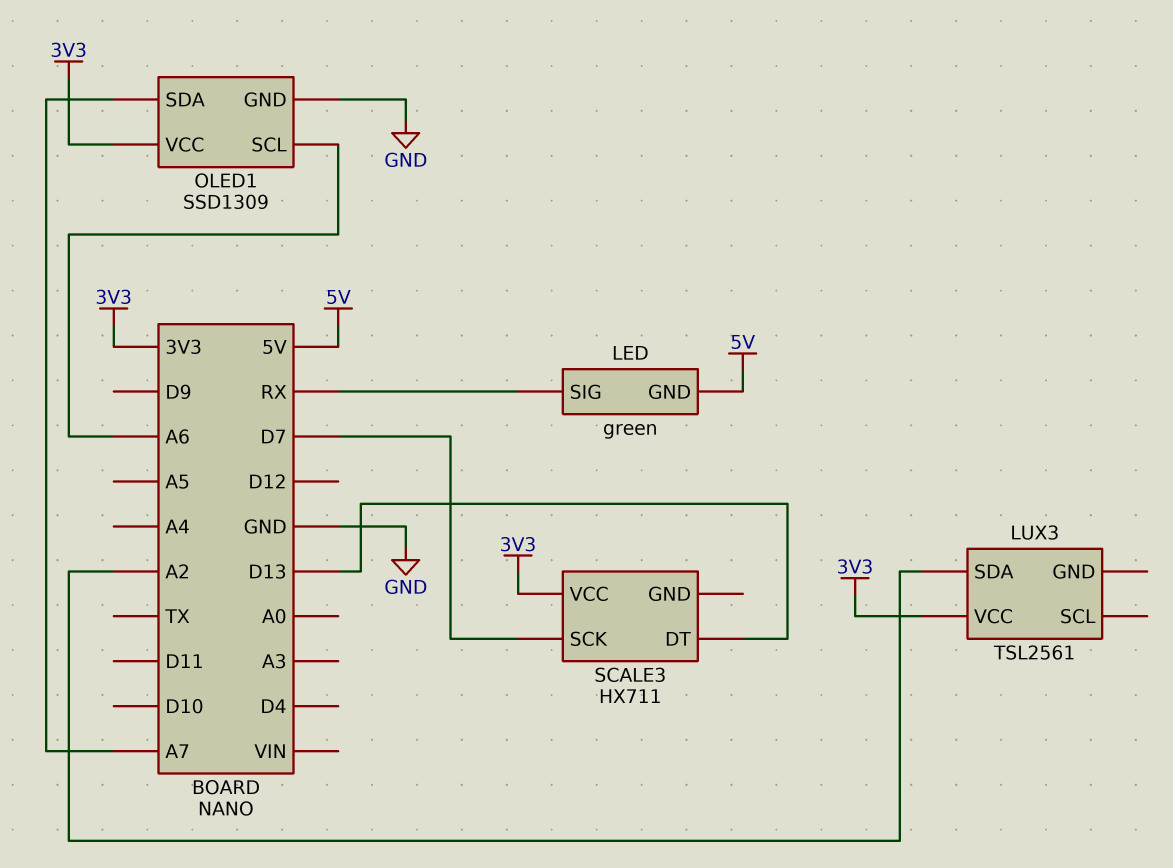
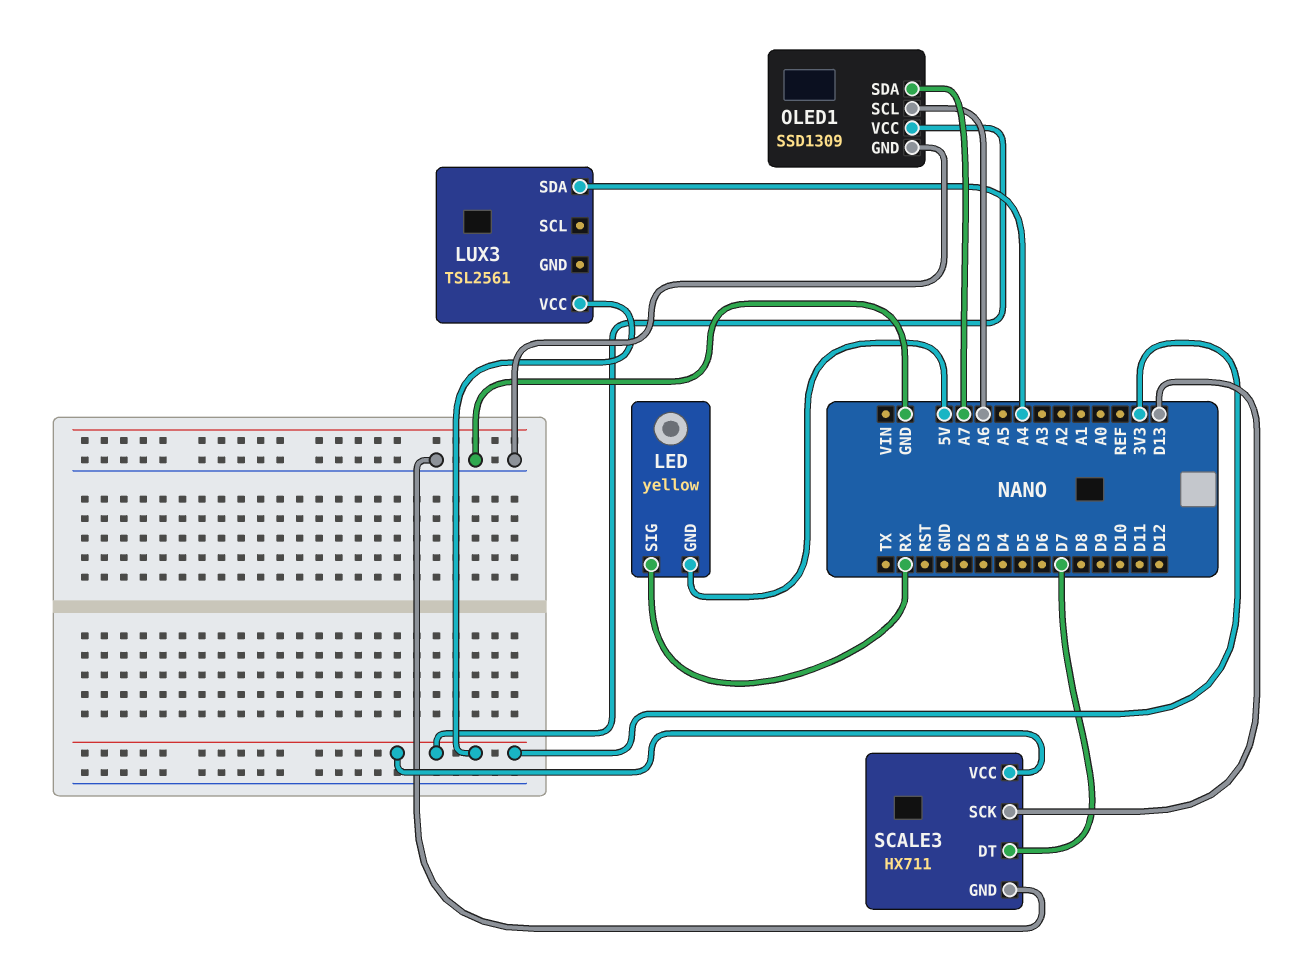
LED: green -> yellow
LUX3 pin SDA: A2 -> A4
SCALE3 pin DT: D13 -> D7
SCALE3 pin GND: none -> GND
SCALE3 pin SCK: D7 -> D13

